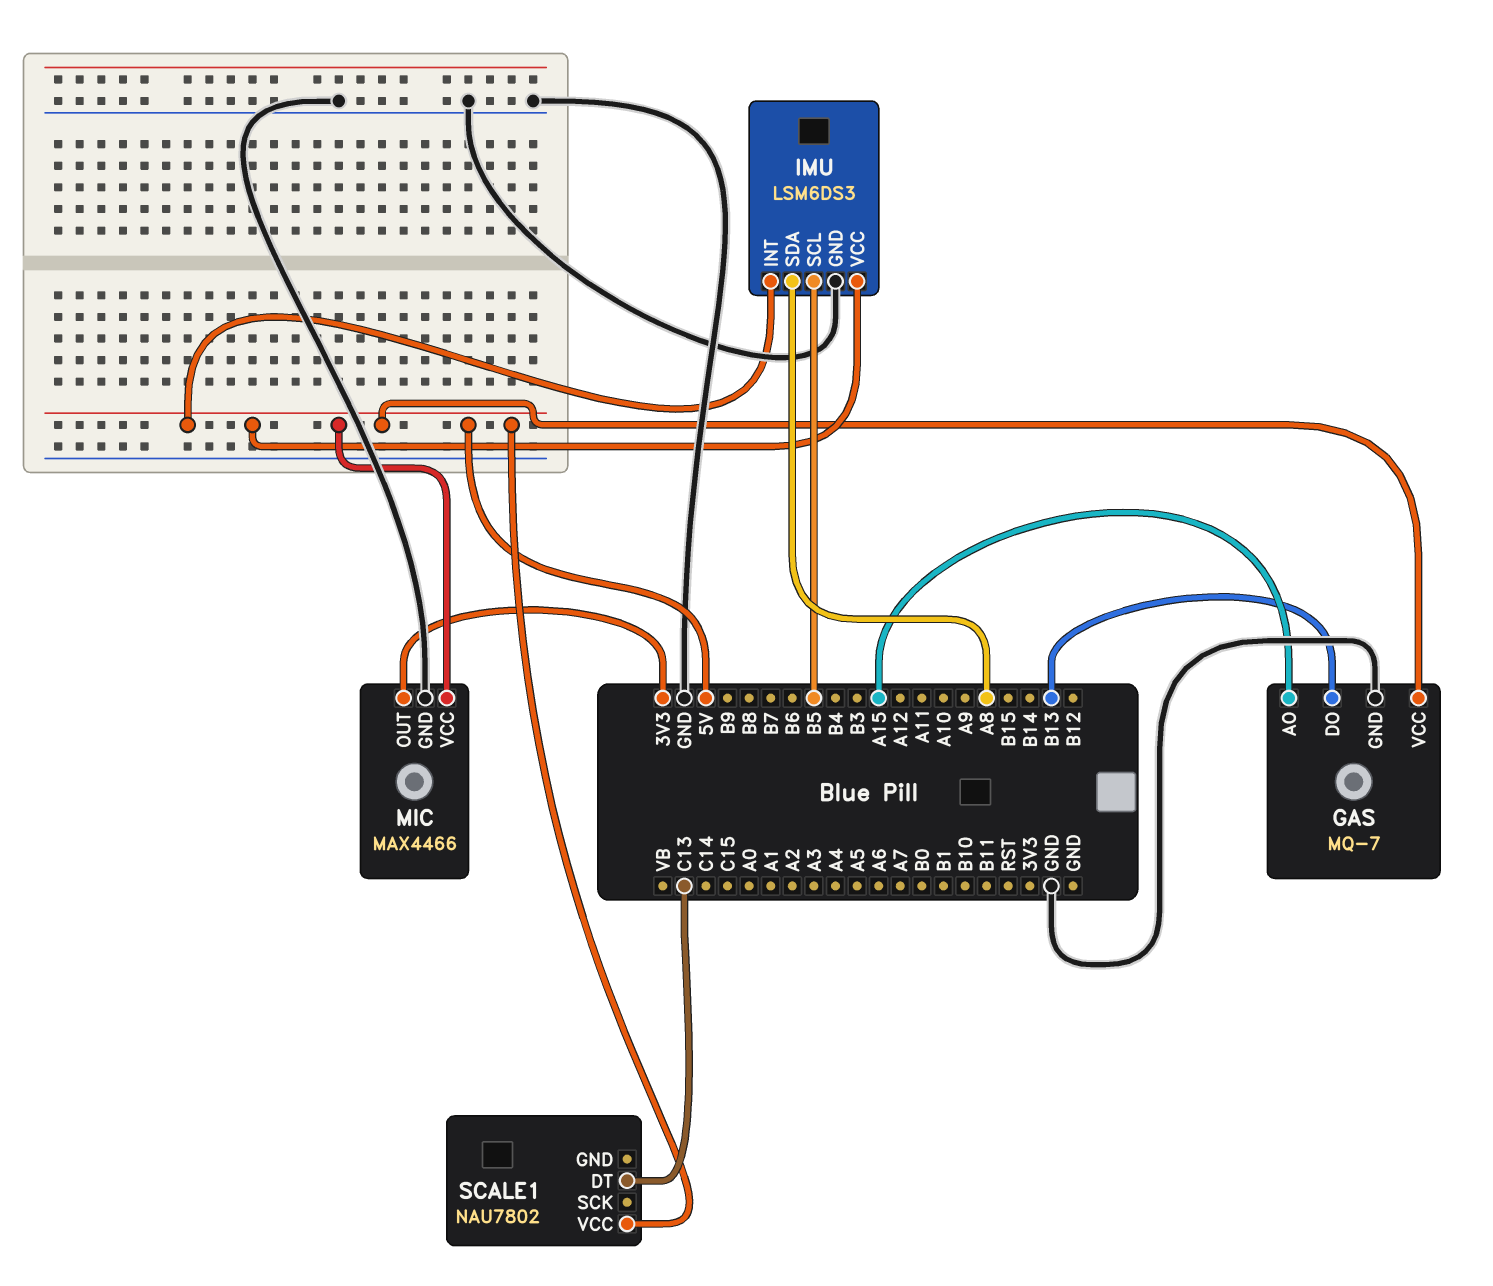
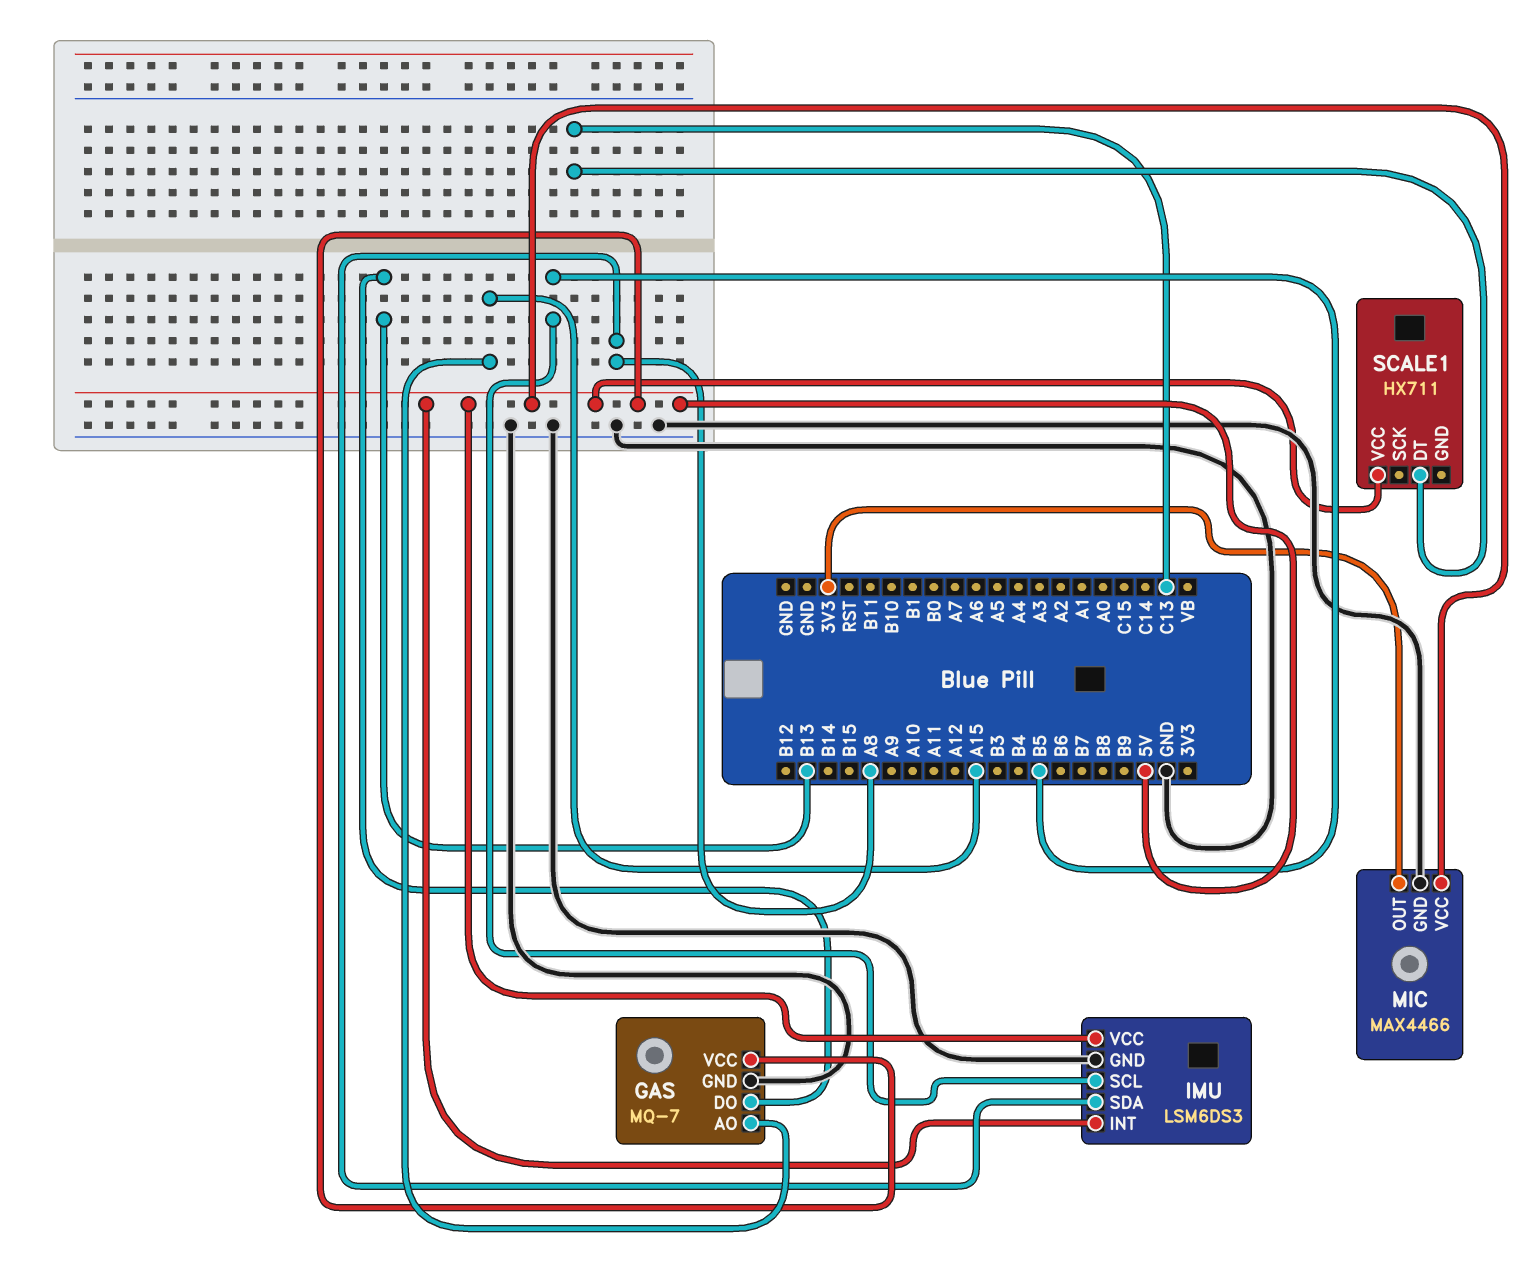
SCALE1: NAU7802 -> HX711

